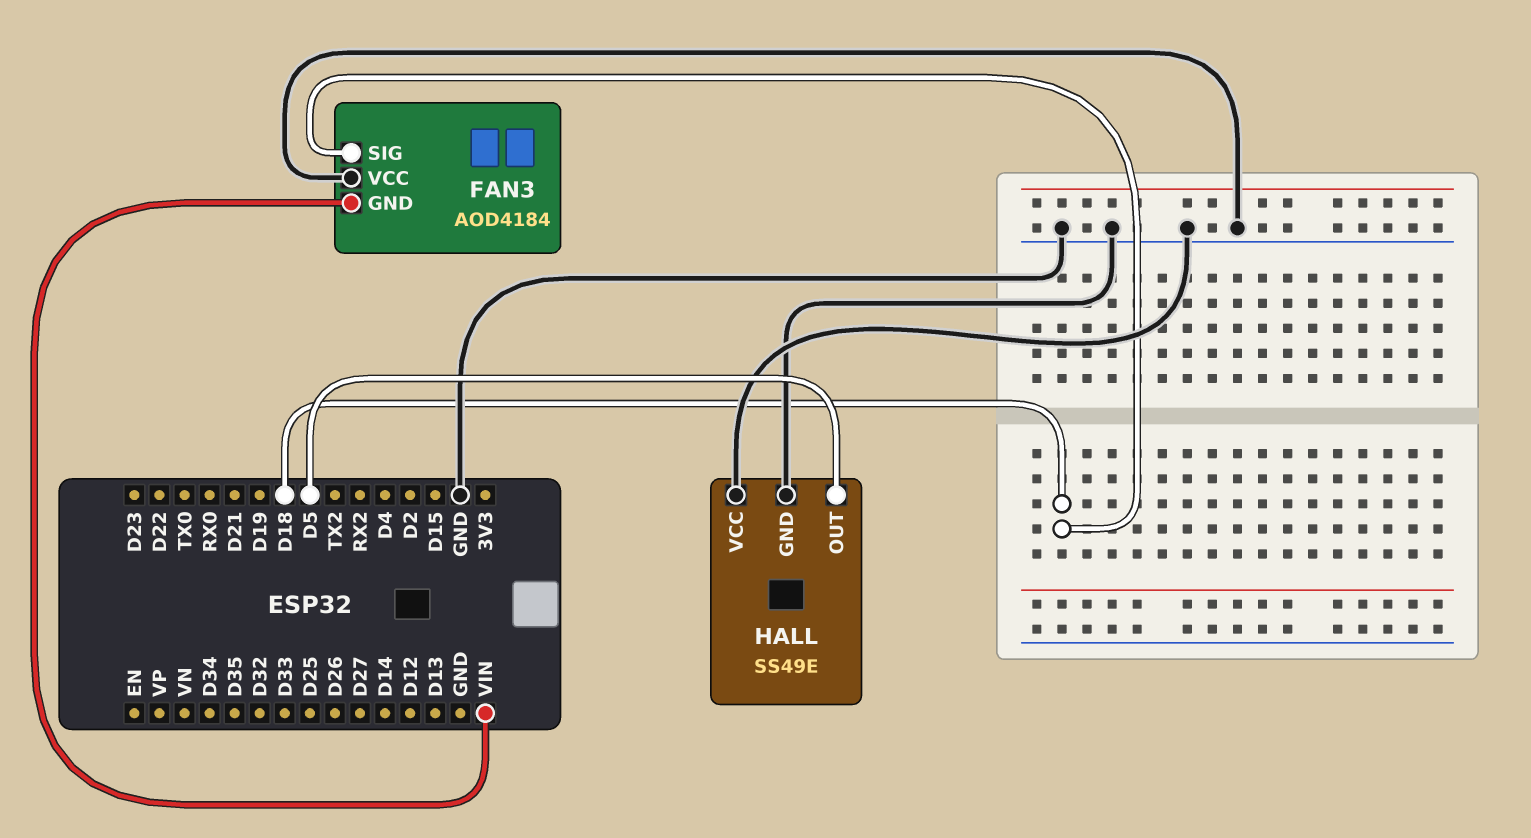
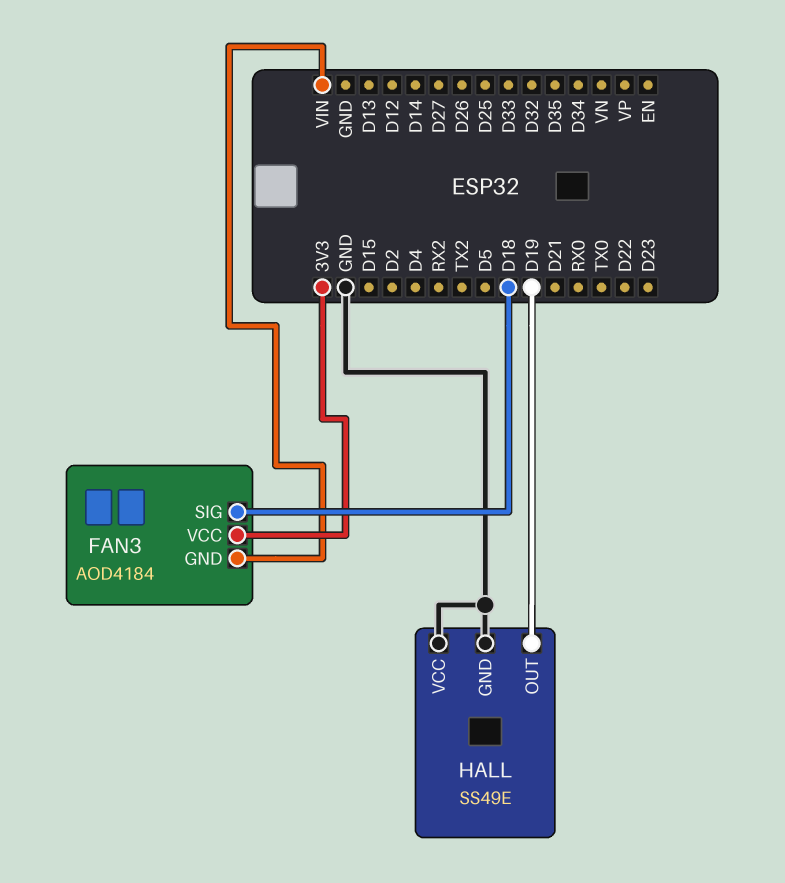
FAN3 pin VCC: GND -> 3V3
HALL pin OUT: D5 -> D19

